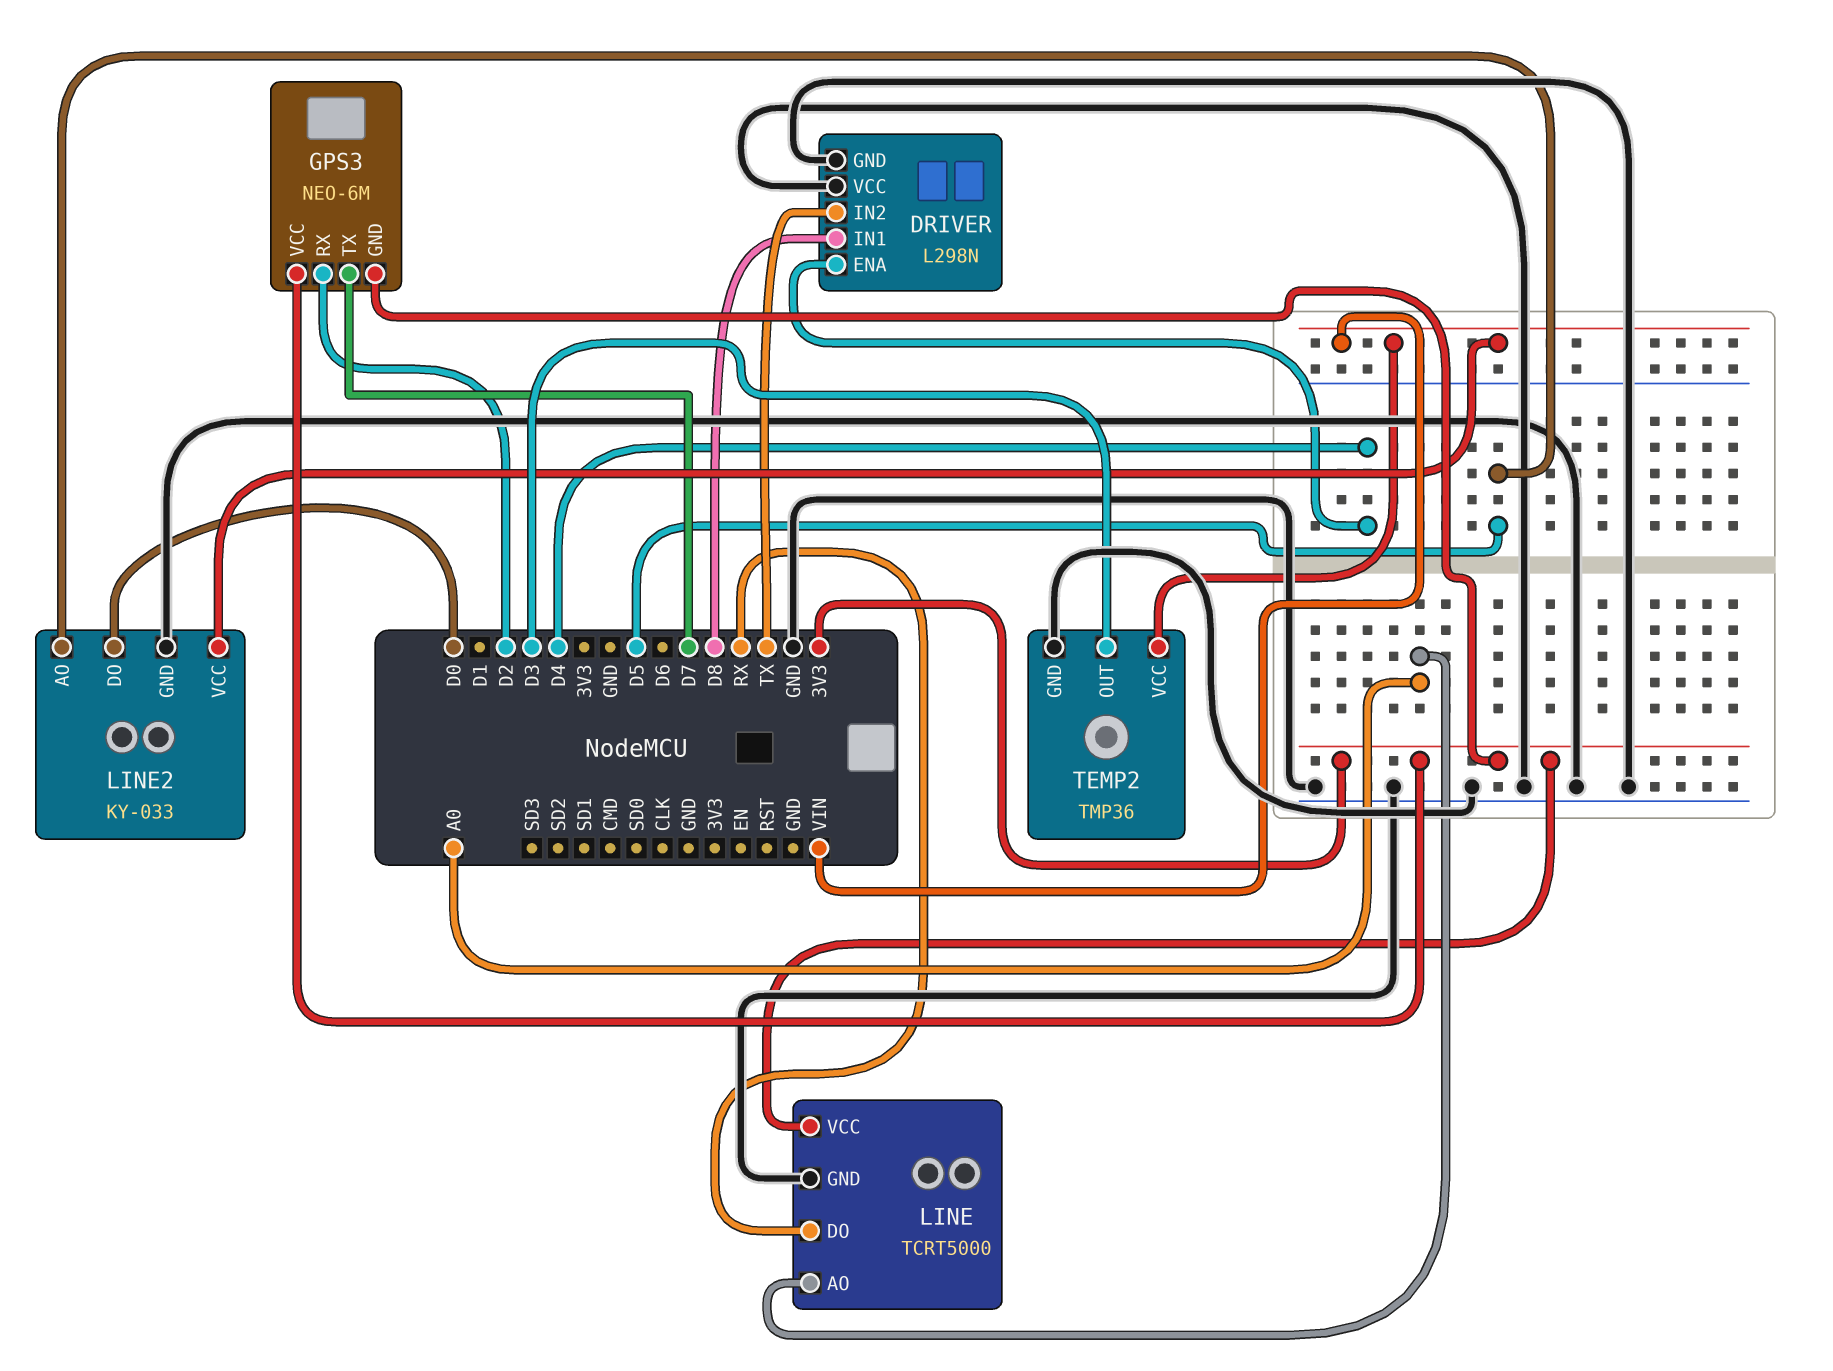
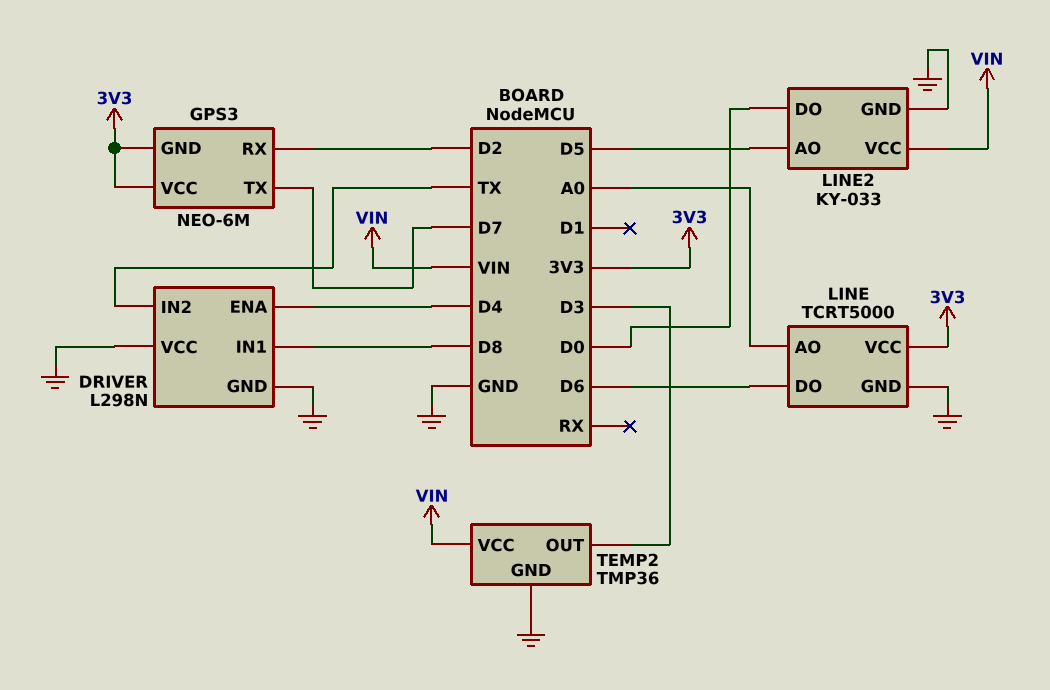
LINE pin DO: RX -> D6

